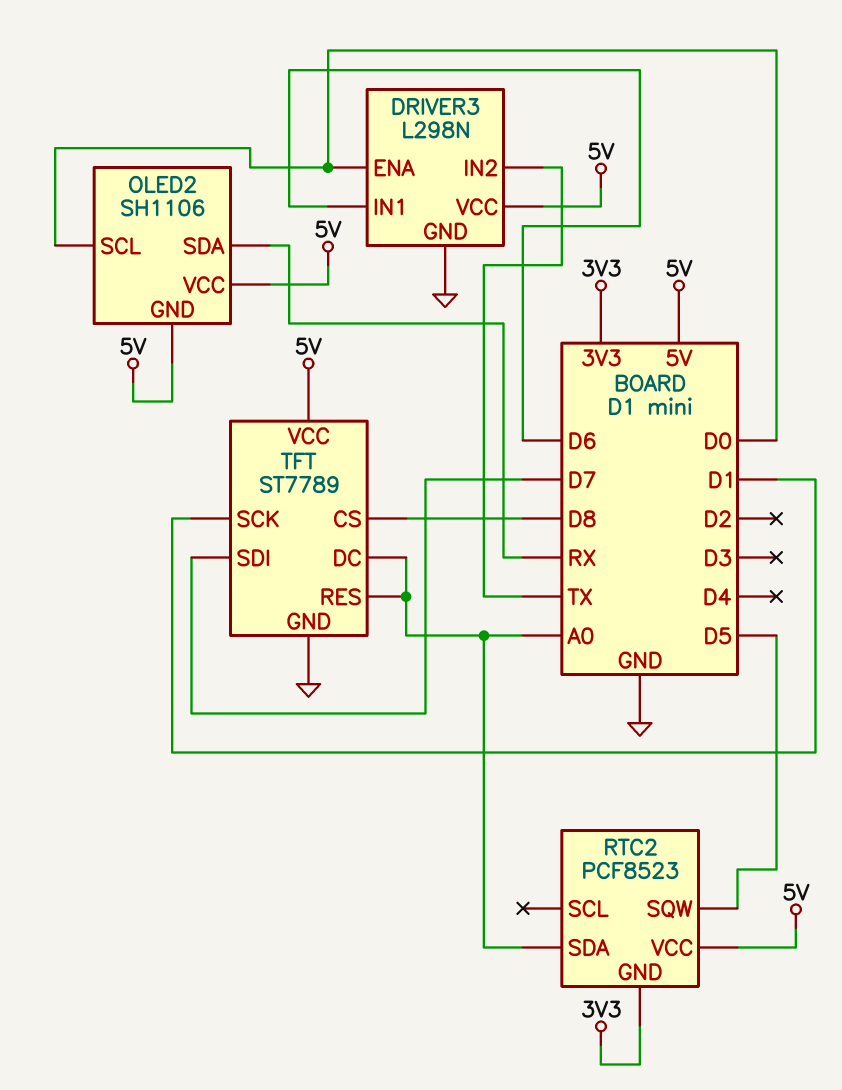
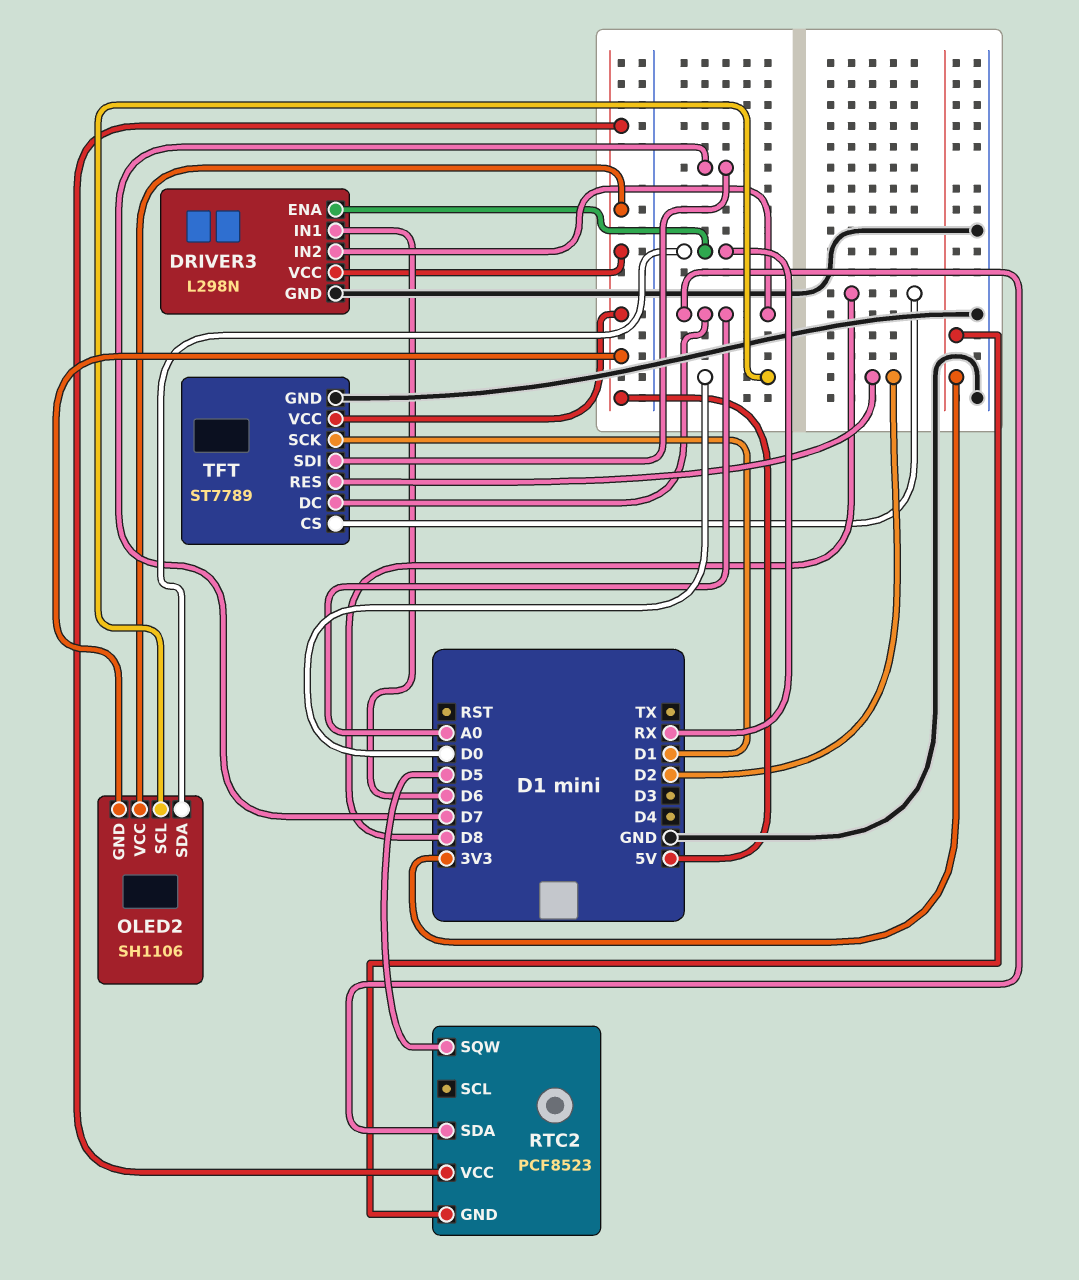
DRIVER3 pin ENA: D0 -> RX
DRIVER3 pin IN2: TX -> A0
TFT pin RES: A0 -> D2

